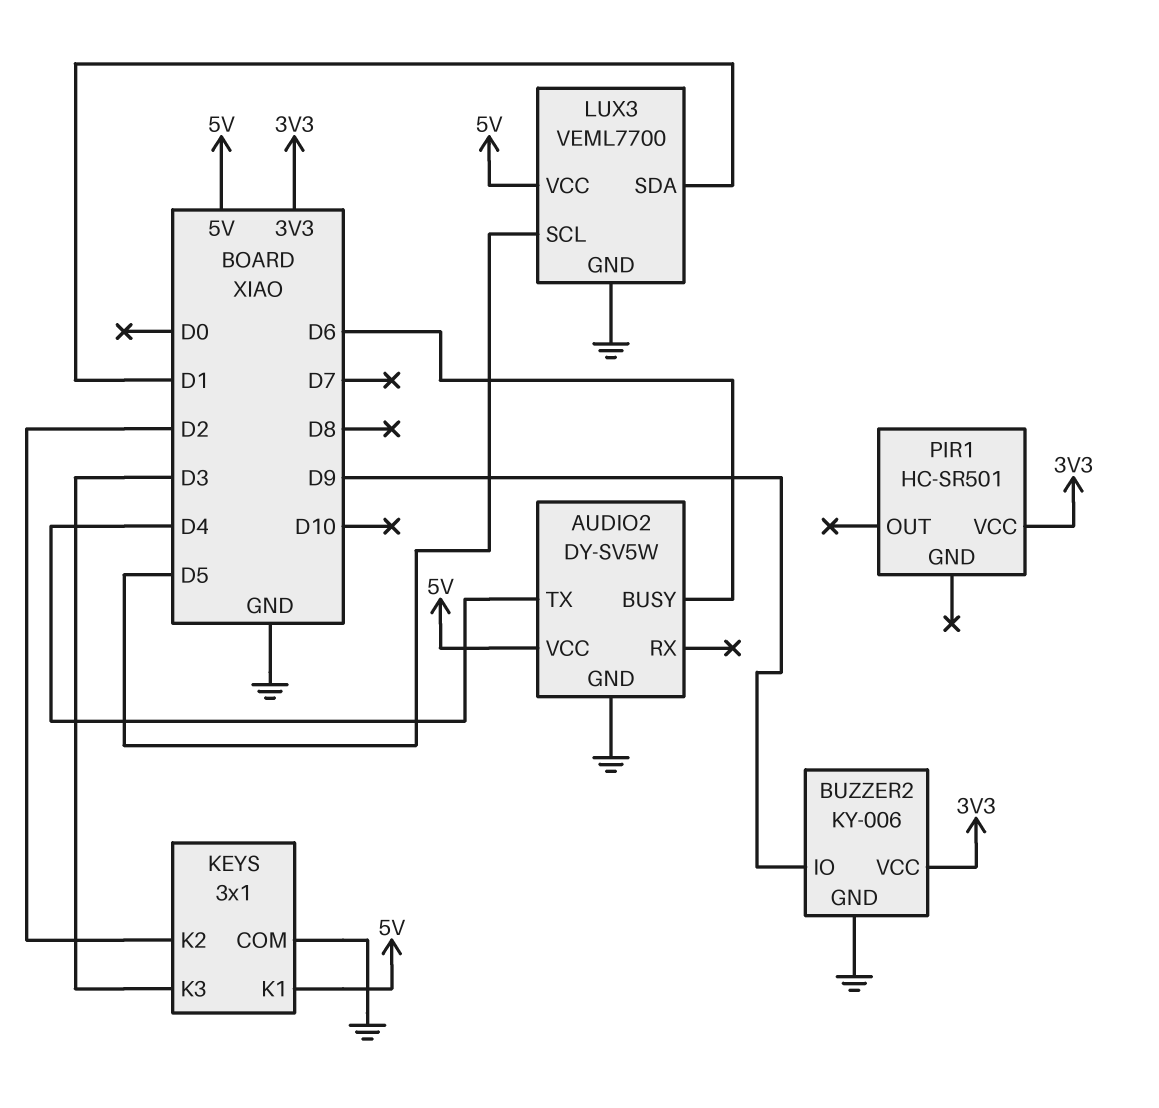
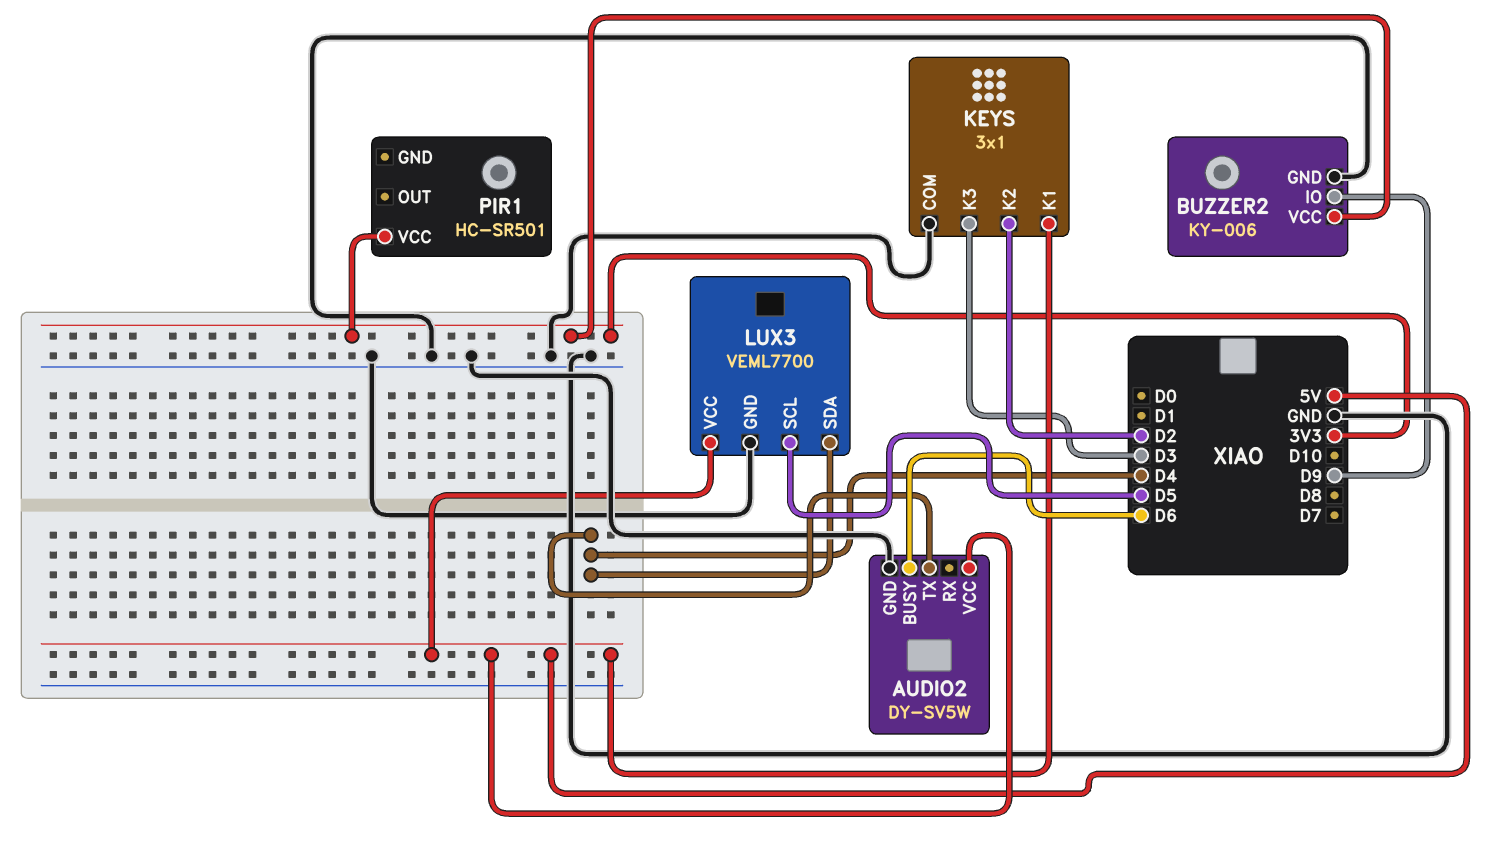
LUX3 pin SDA: D1 -> D4

